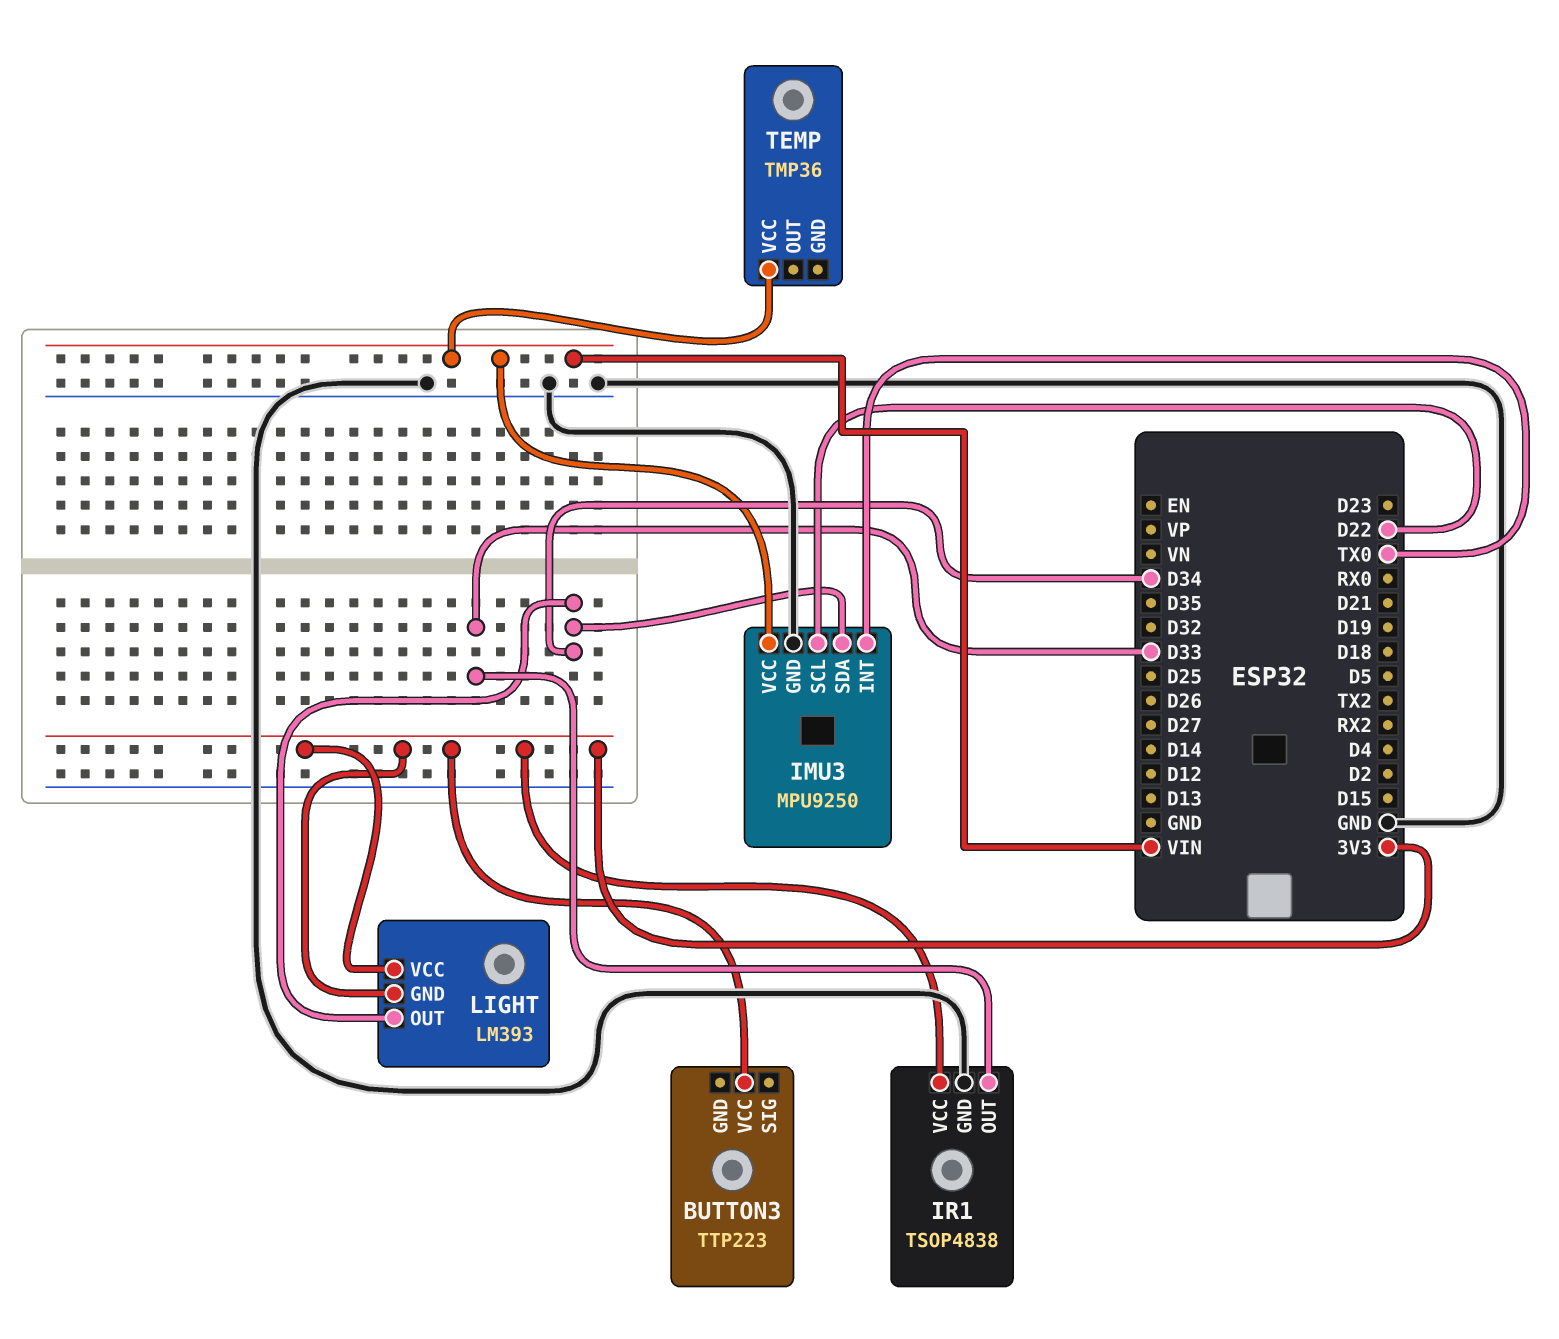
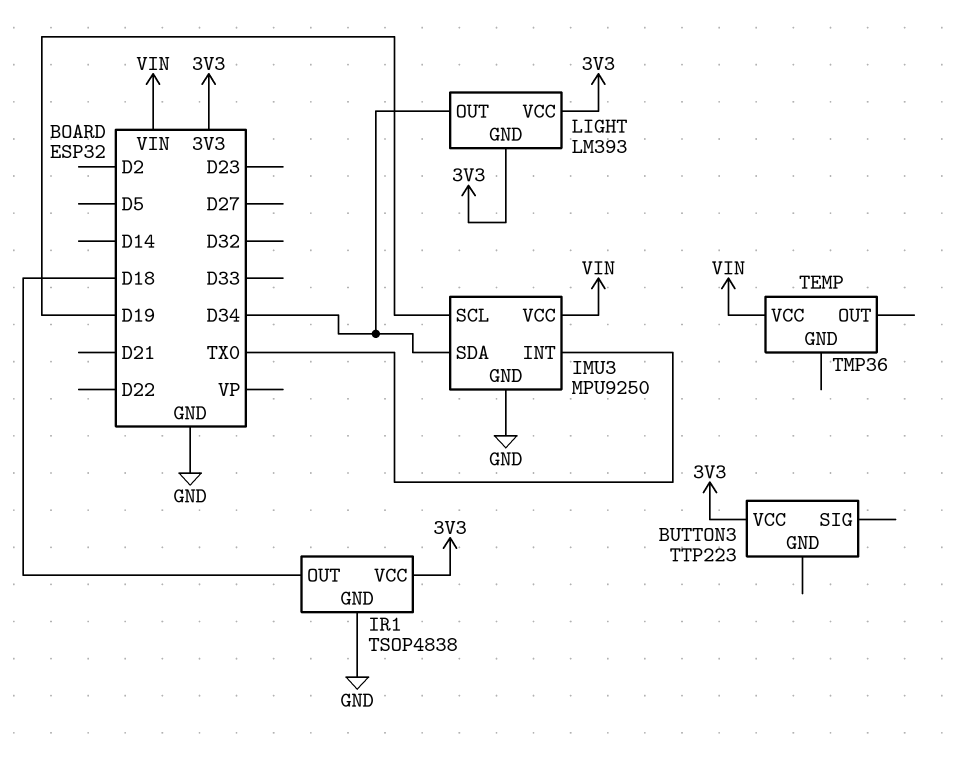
IMU3 pin SCL: D22 -> D19
IR1 pin OUT: D33 -> D18

